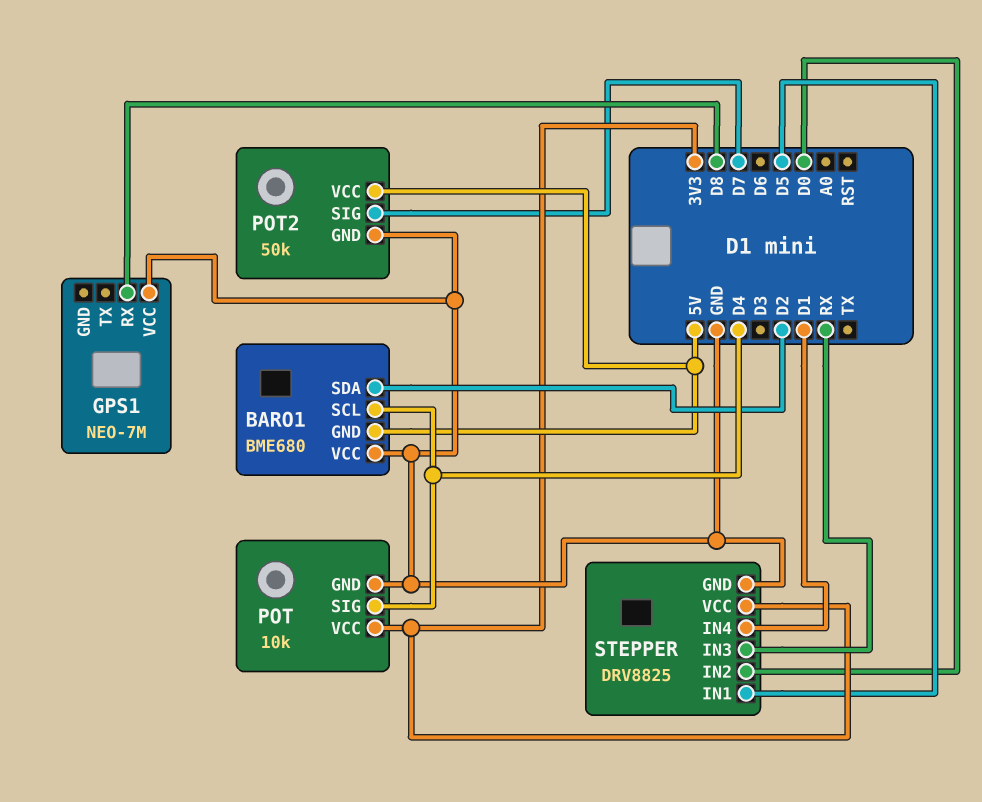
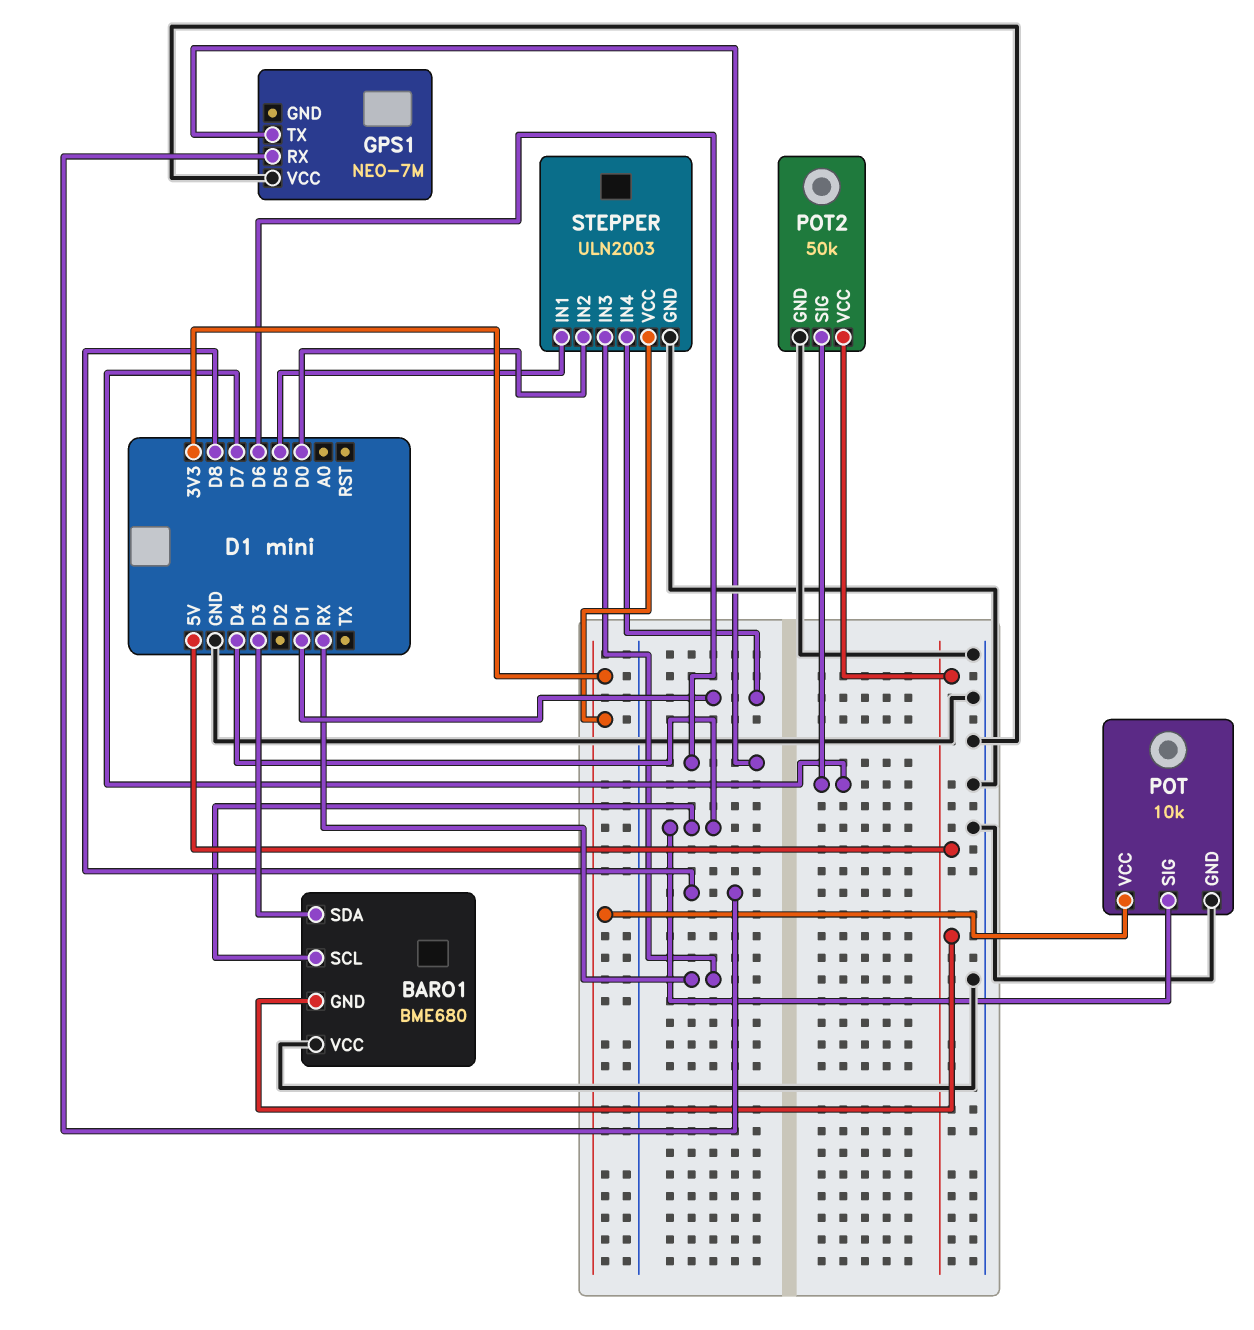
BARO1 pin SDA: D2 -> D3
GPS1 pin TX: none -> D6
STEPPER: DRV8825 -> ULN2003

